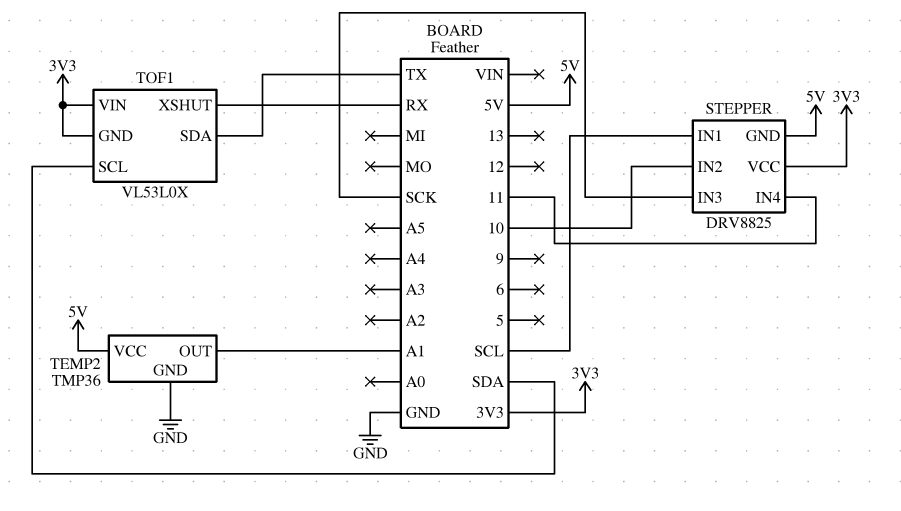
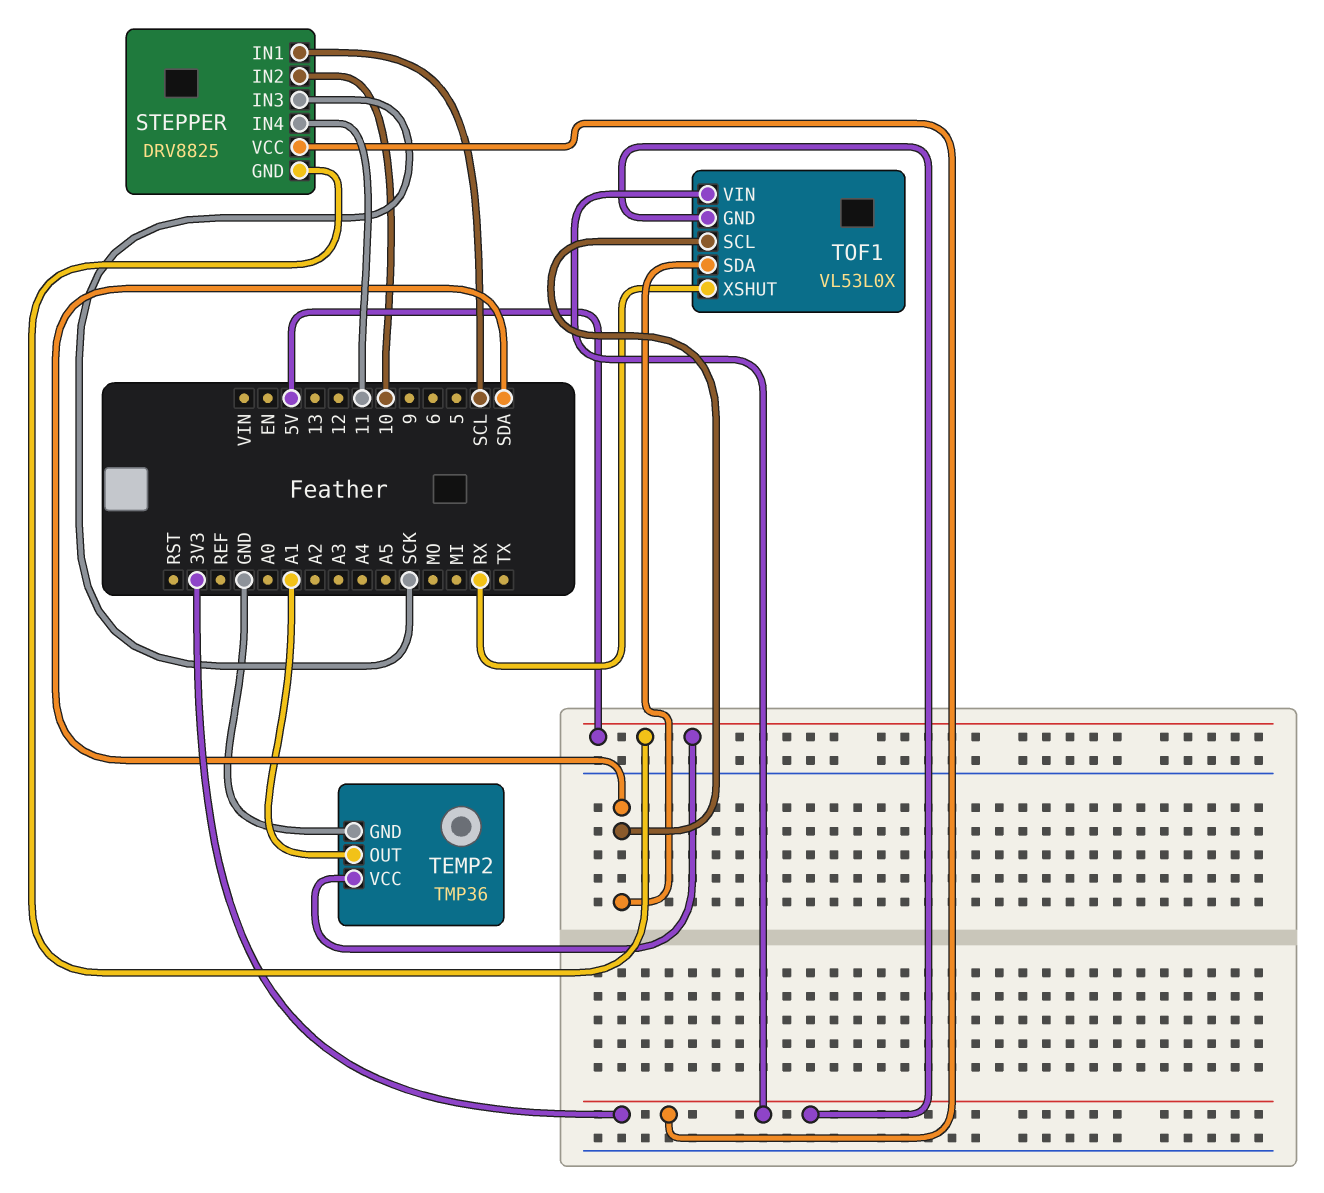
TOF1 pin SDA: TX -> SDA

